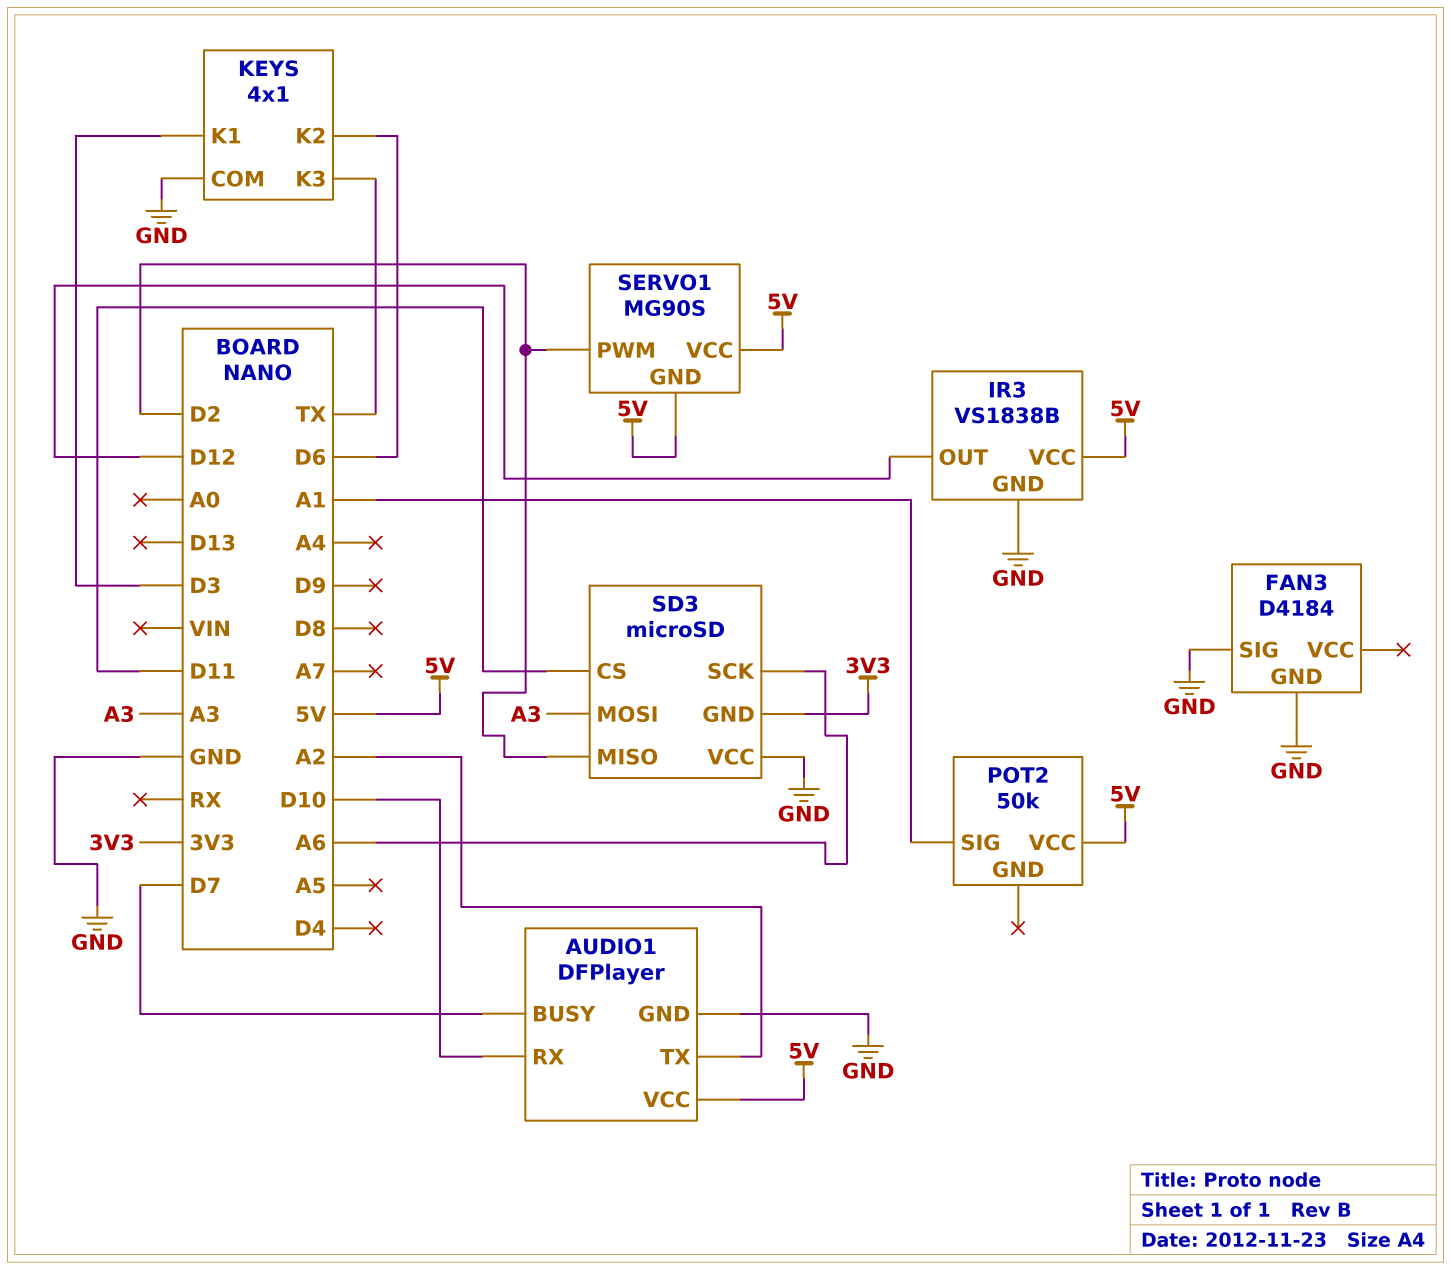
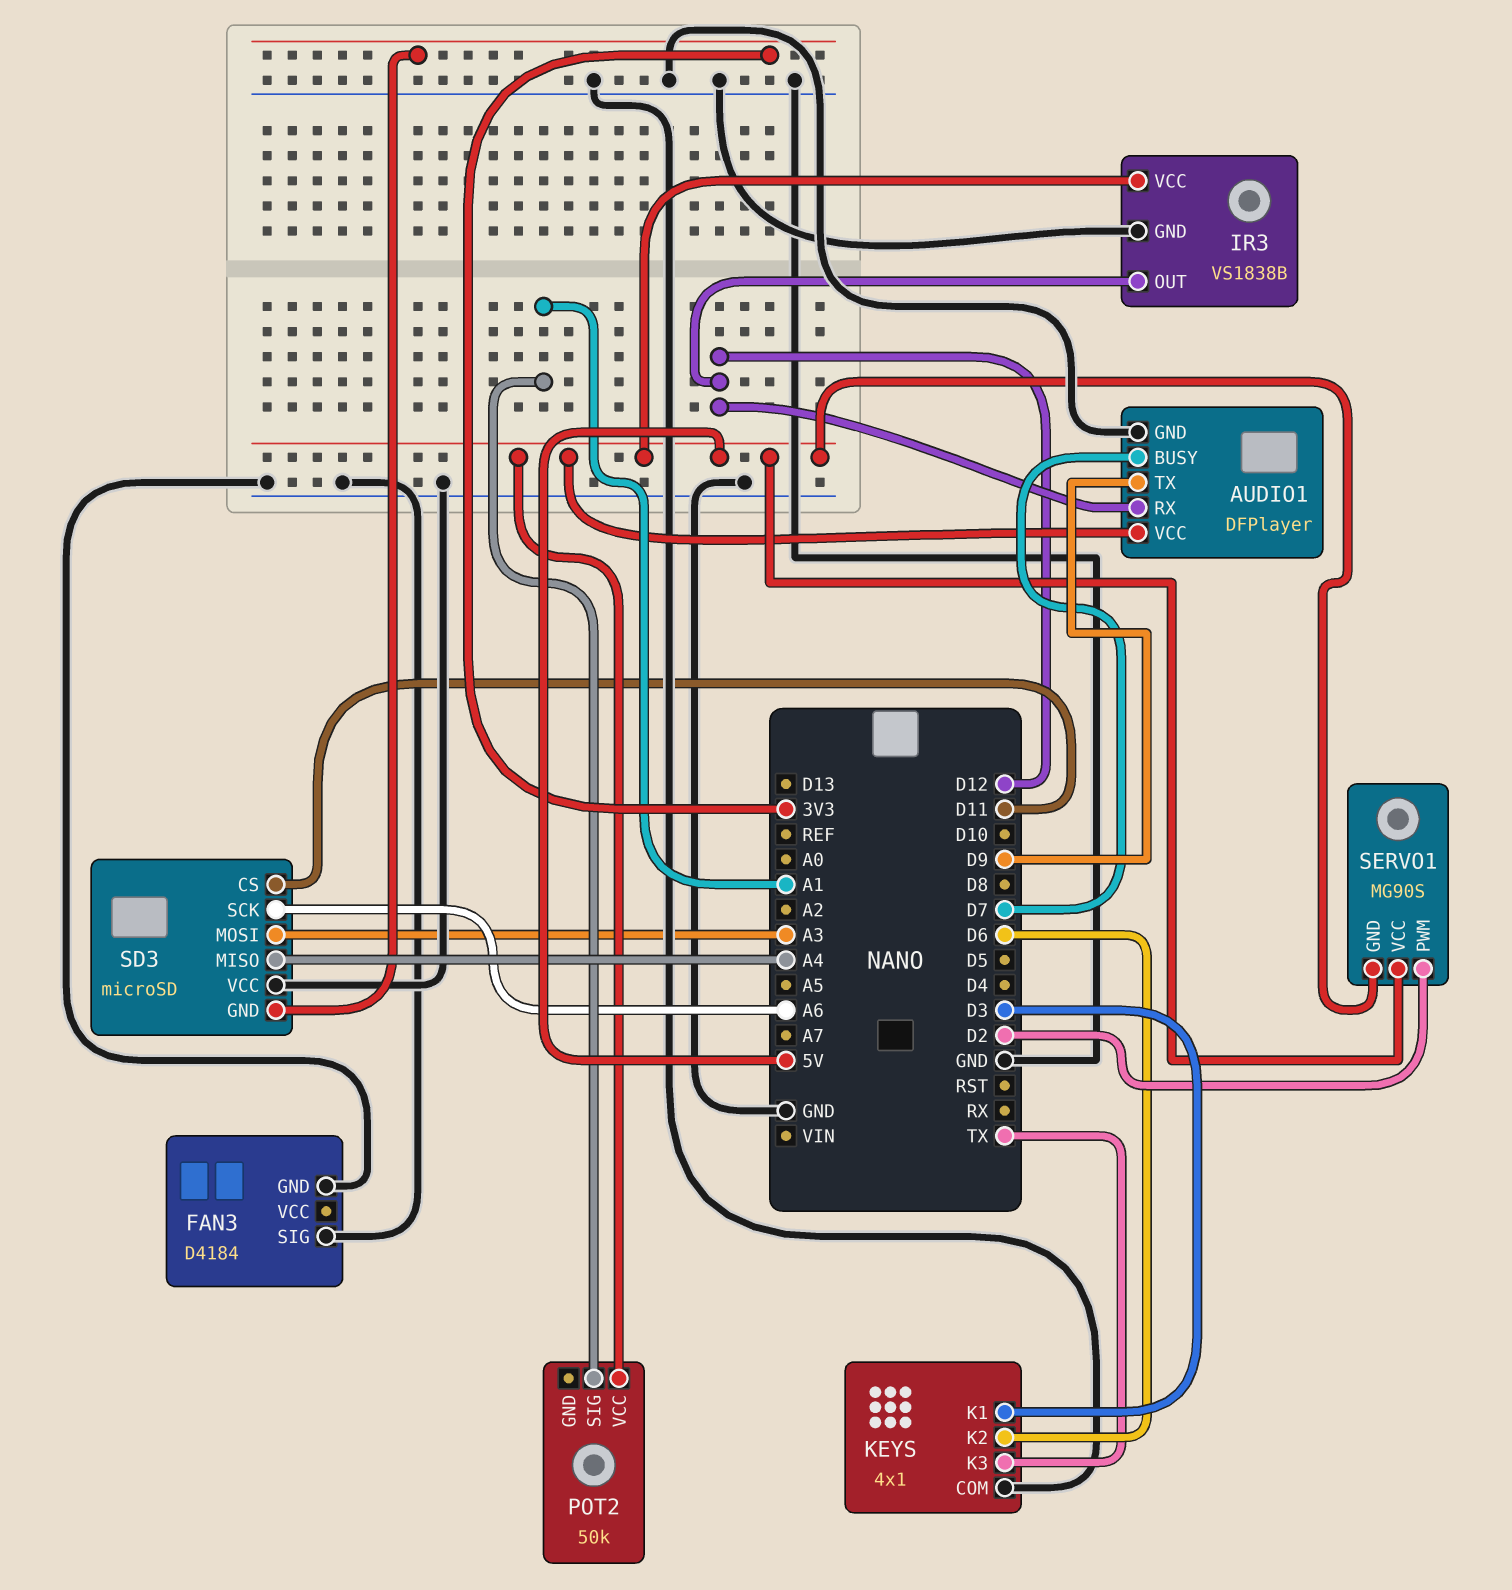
AUDIO1 pin RX: D10 -> D12
AUDIO1 pin TX: A2 -> D9
SD3 pin MISO: D2 -> A4

